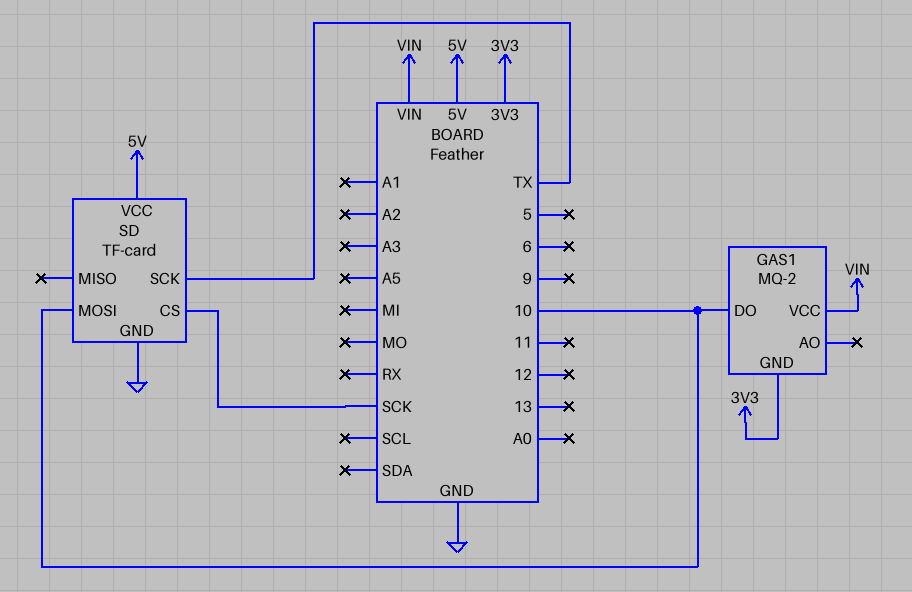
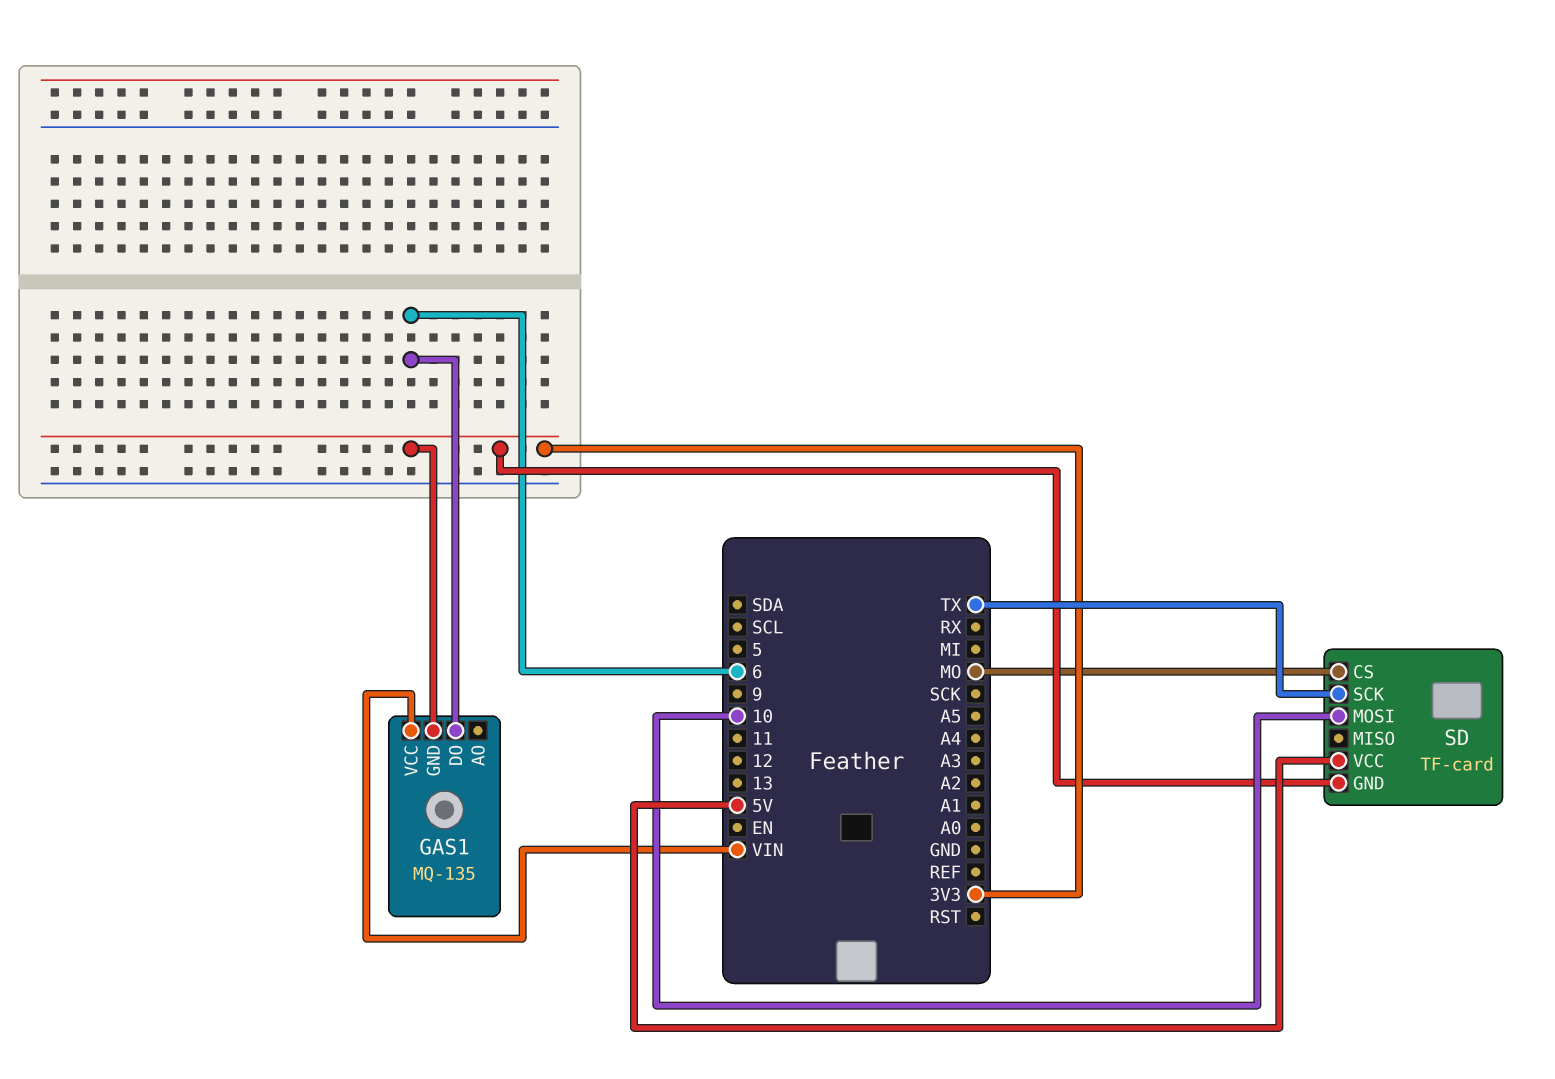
GAS1: MQ-2 -> MQ-135
GAS1 pin DO: 10 -> 6
SD pin CS: SCK -> MO
SD pin GND: GND -> 3V3

